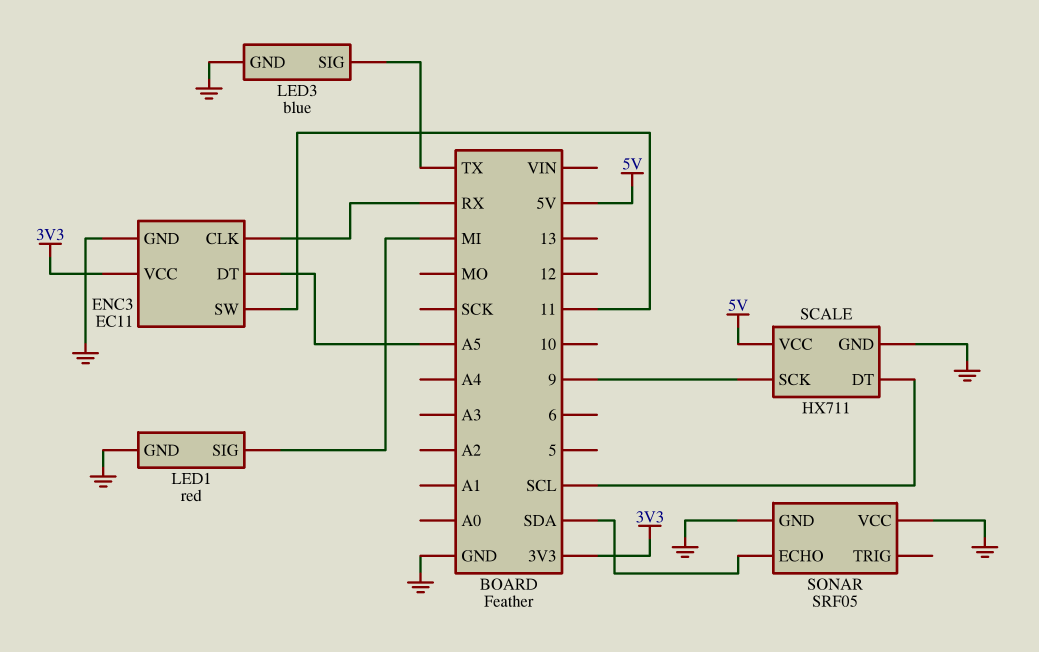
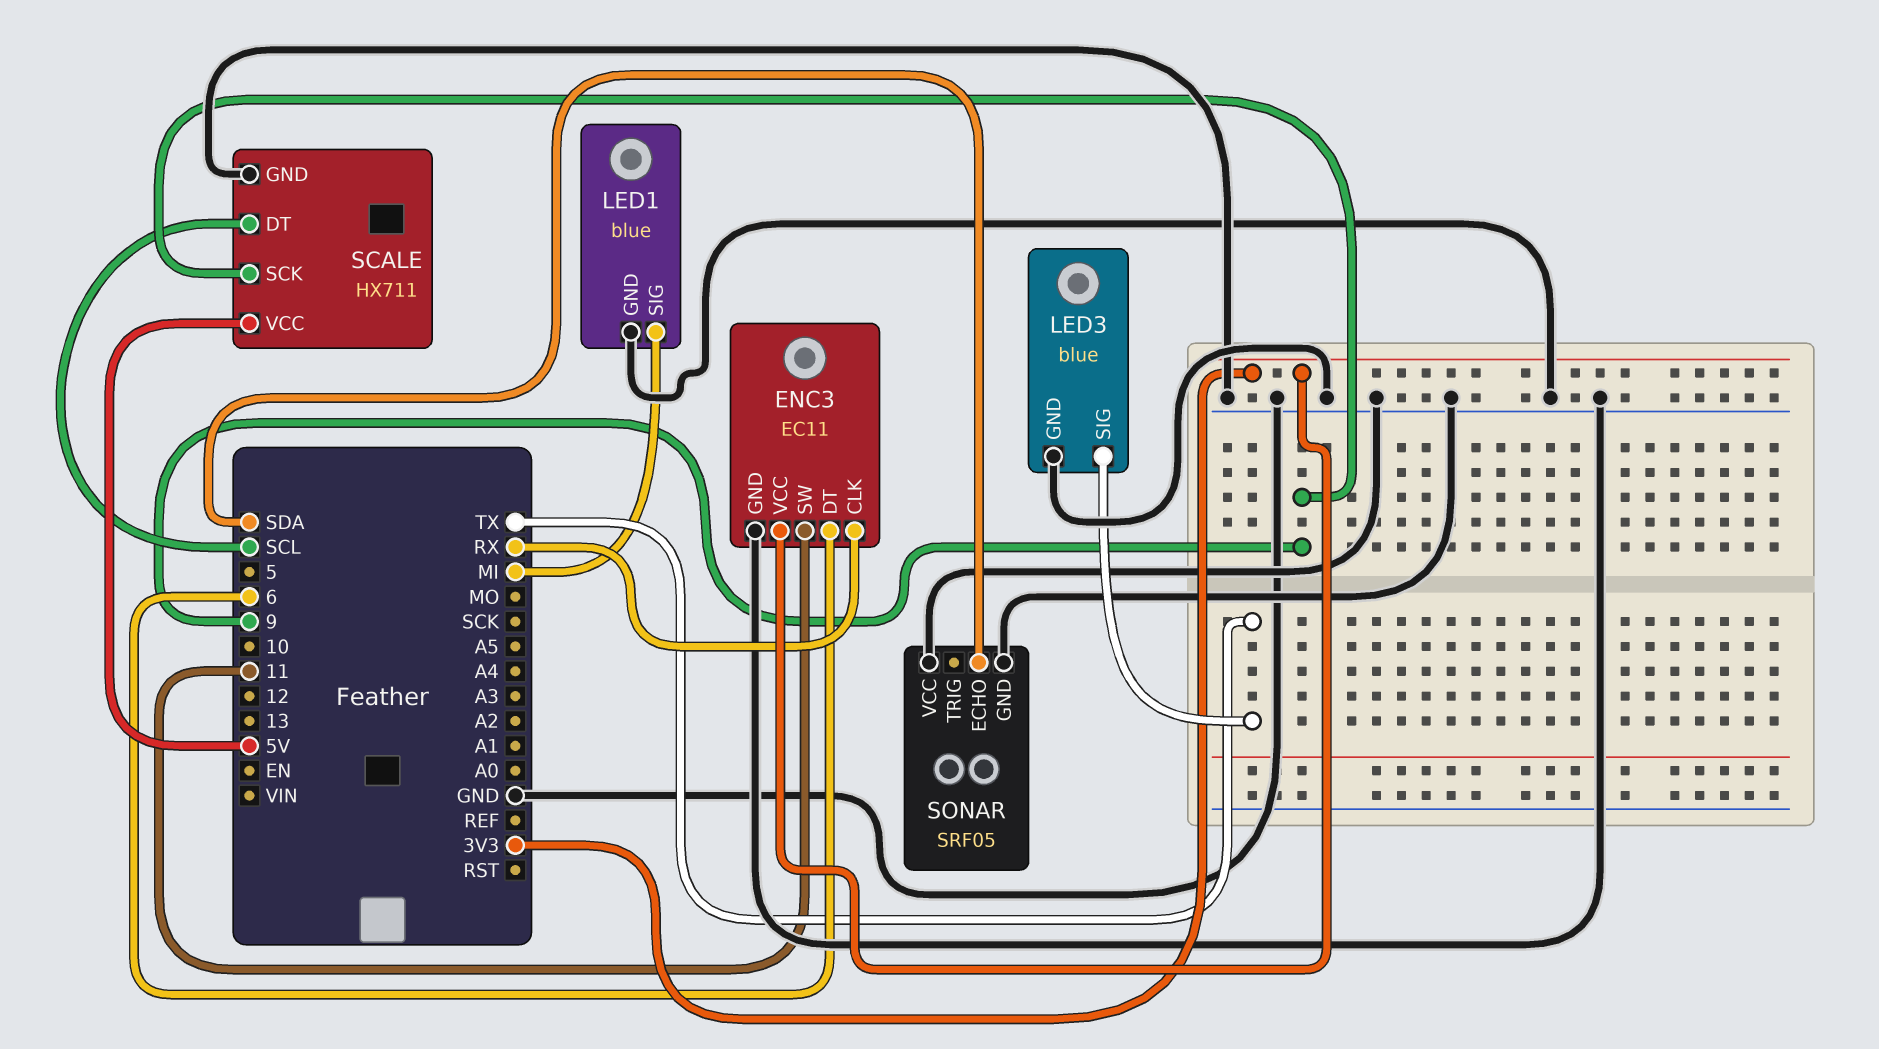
ENC3 pin DT: A5 -> 6
LED1: red -> blue

